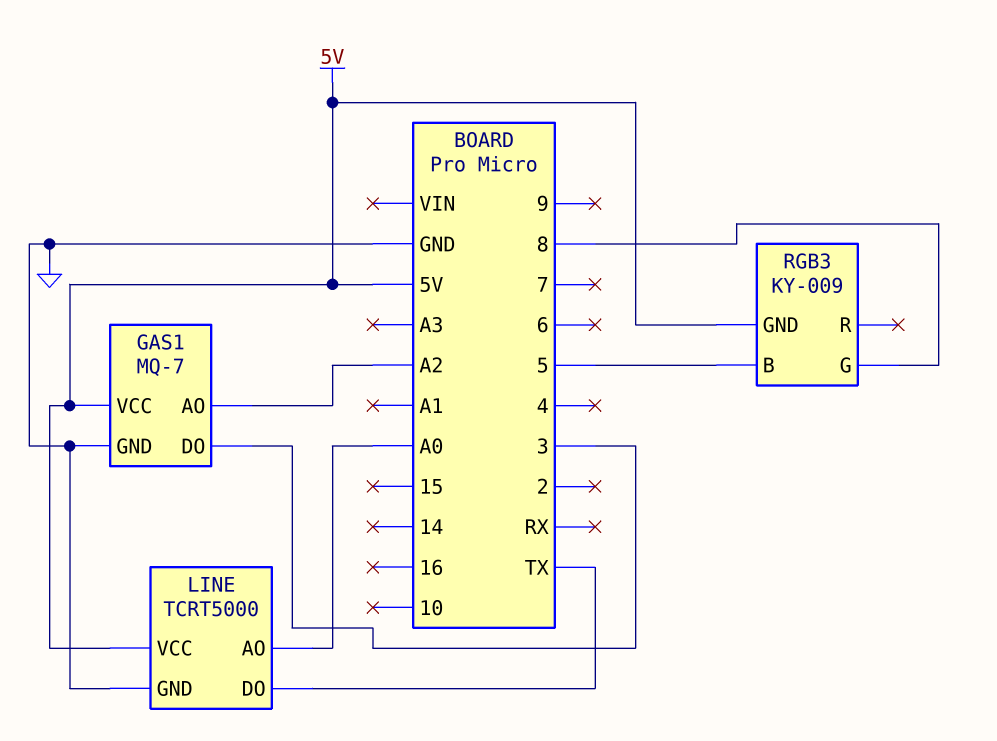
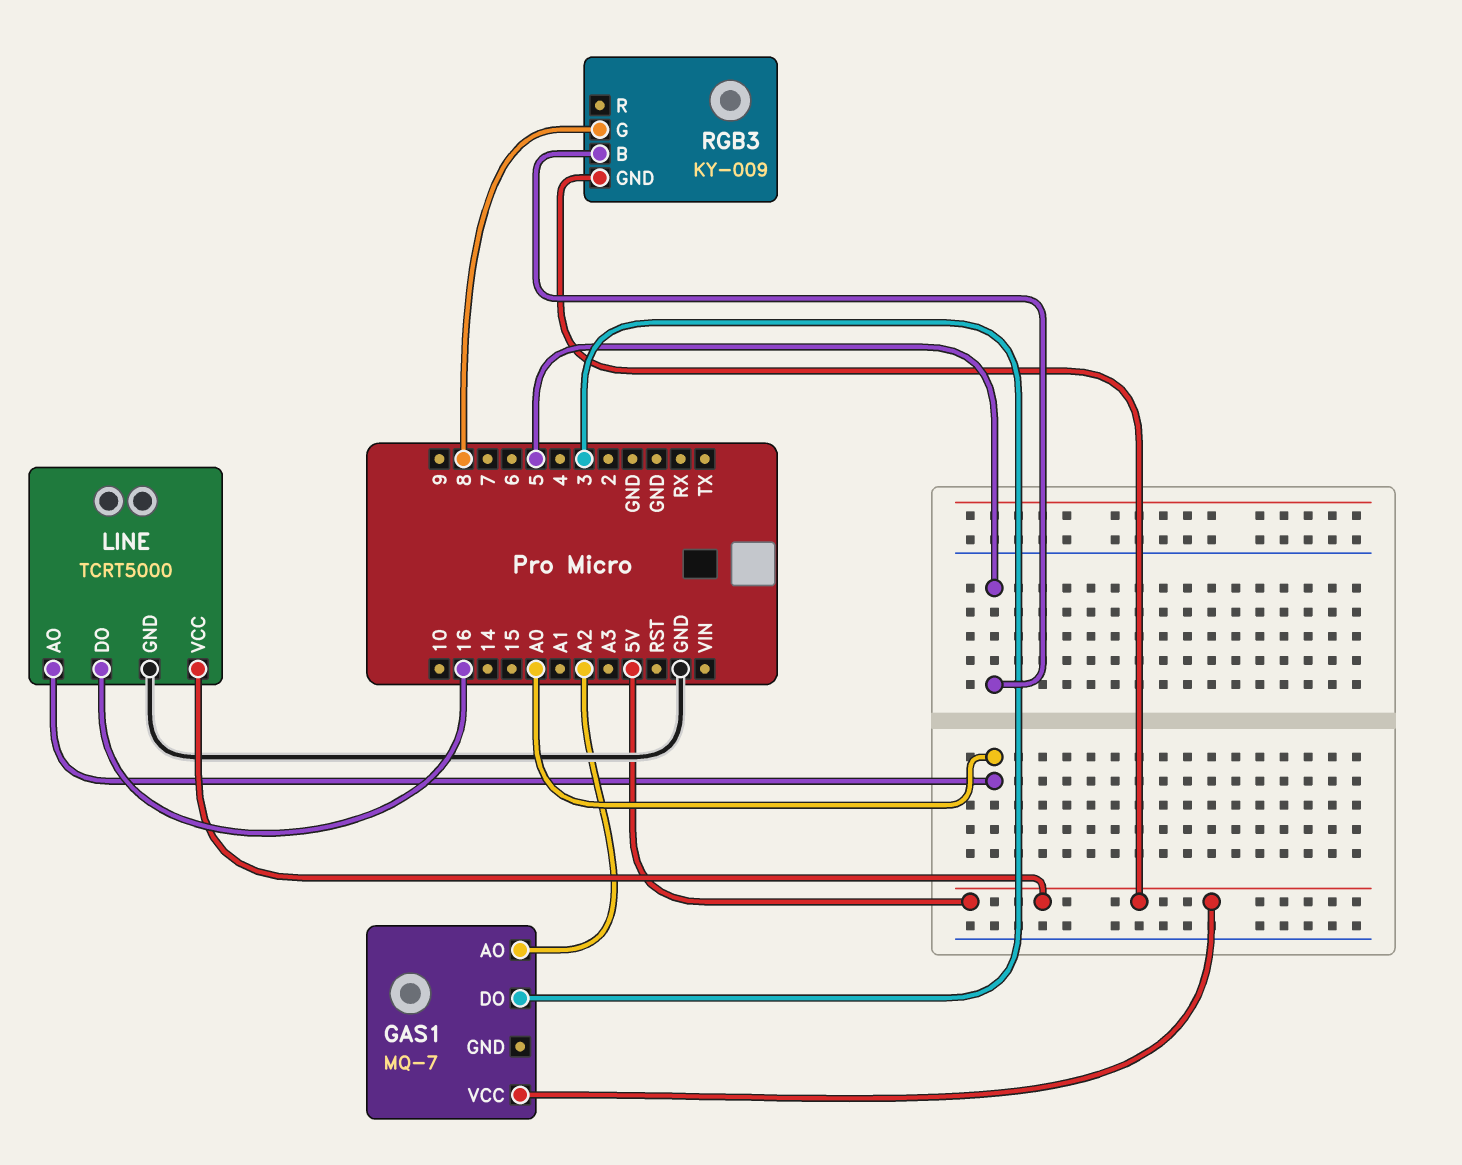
GAS1 pin GND: GND -> none
LINE pin DO: TX -> 16

